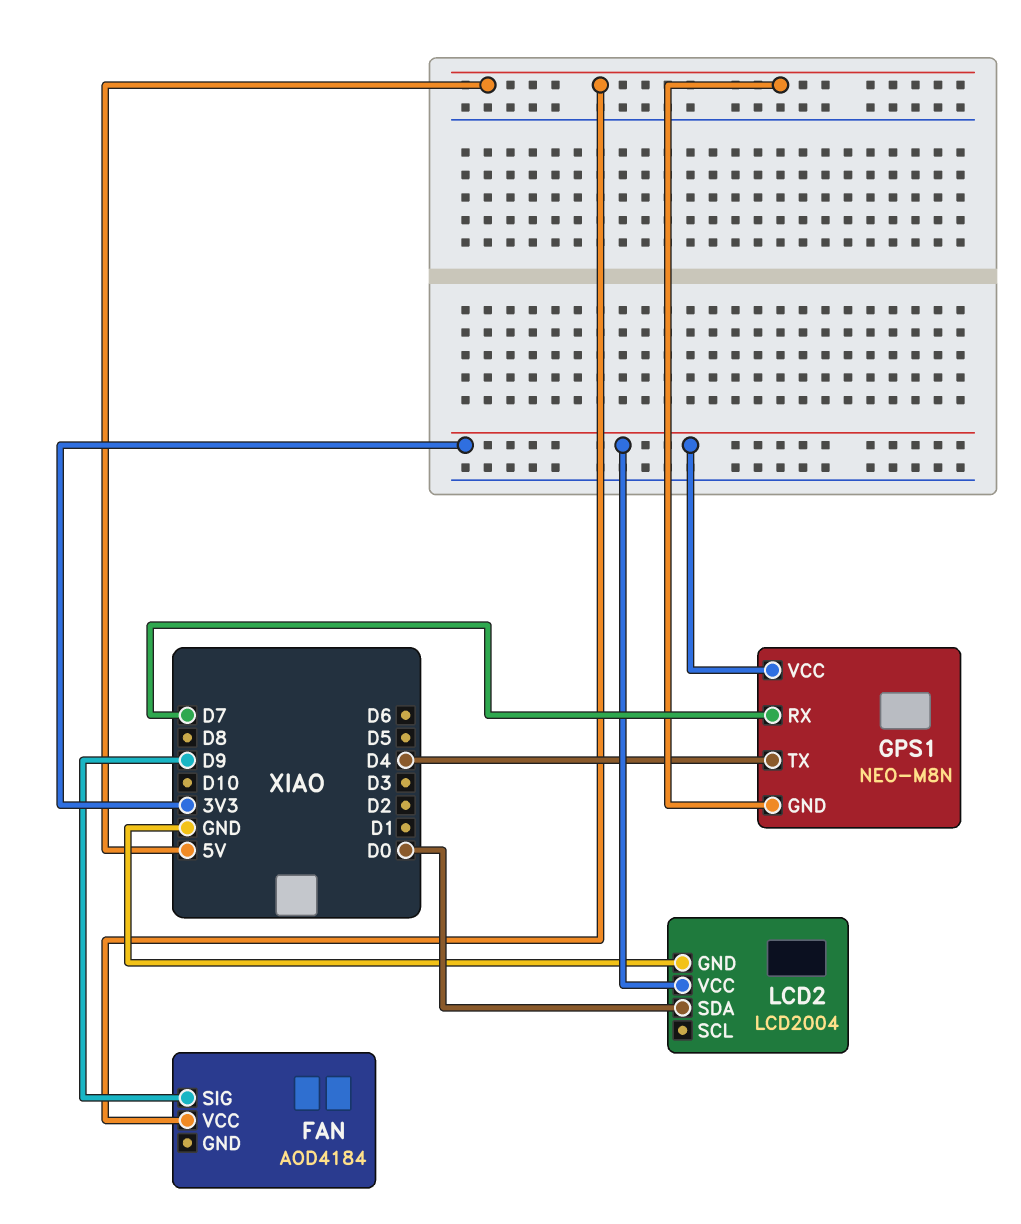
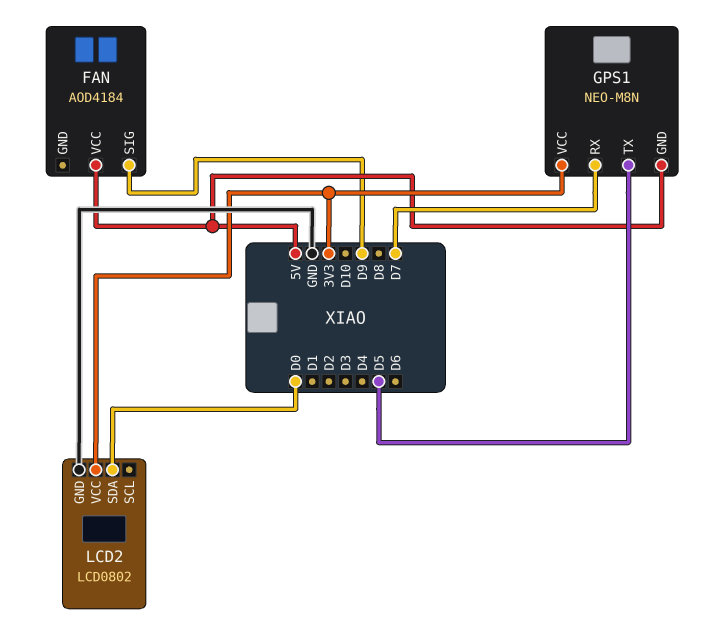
GPS1 pin TX: D4 -> D5
LCD2: LCD2004 -> LCD0802

